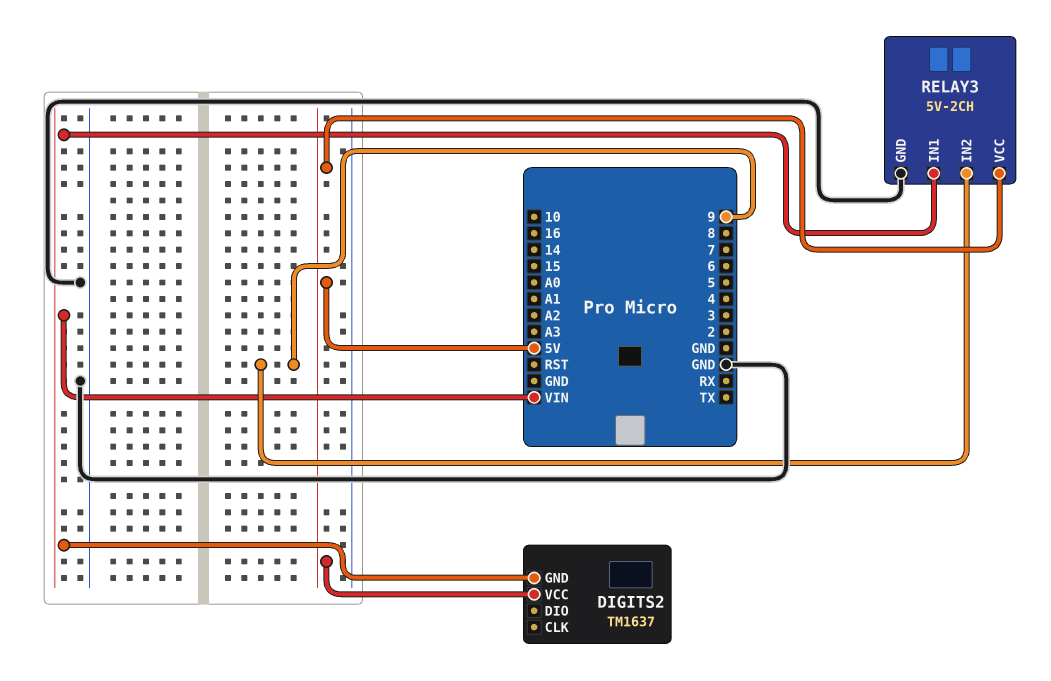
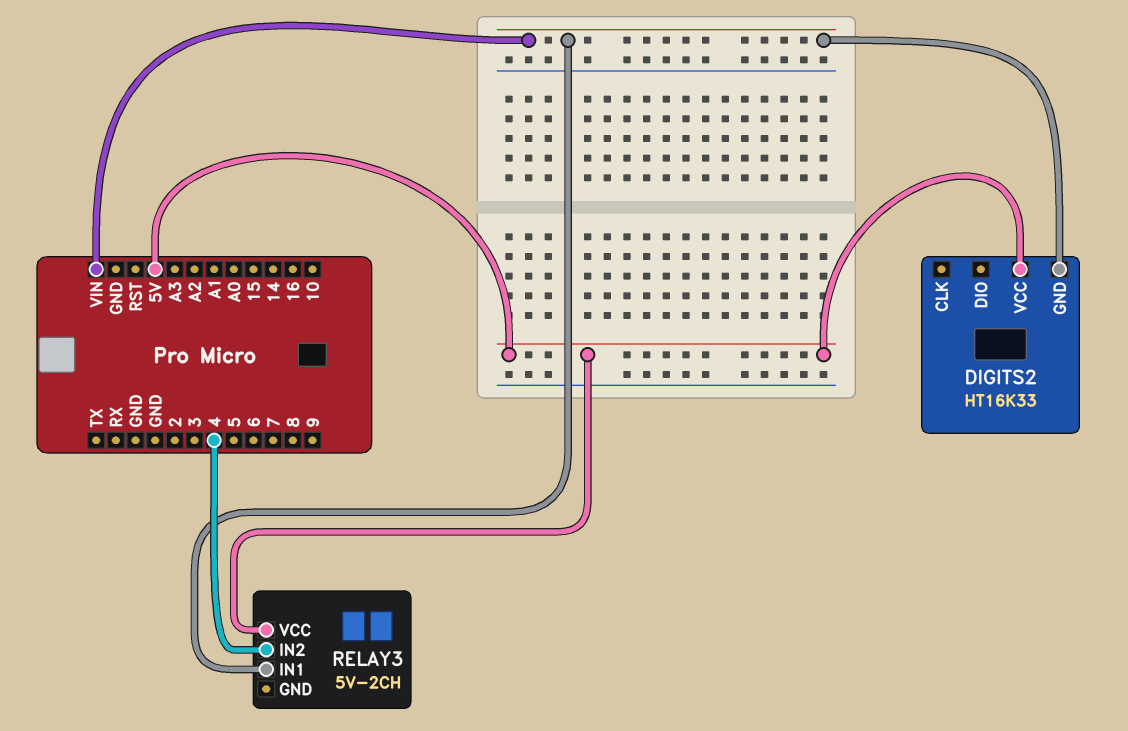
DIGITS2: TM1637 -> HT16K33
RELAY3 pin GND: GND -> none
RELAY3 pin IN2: 9 -> 4

